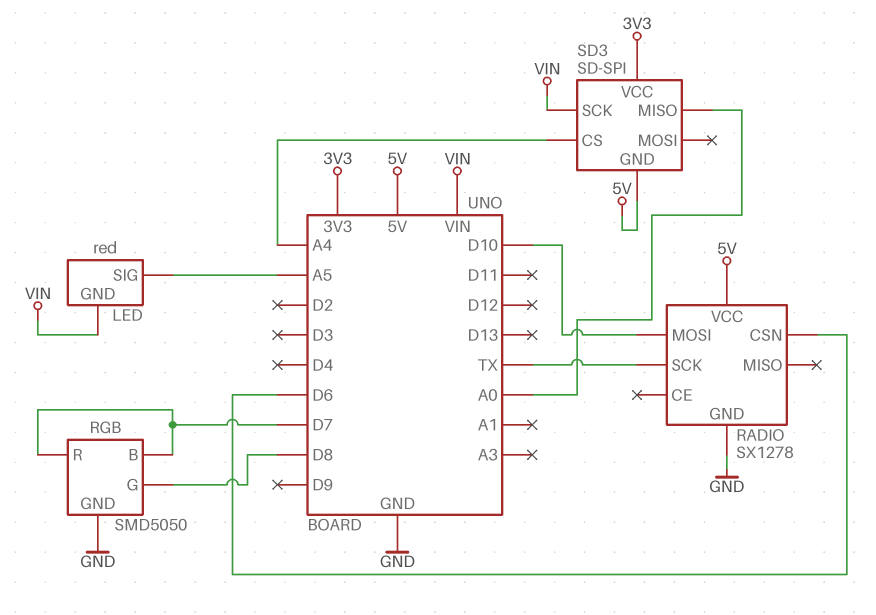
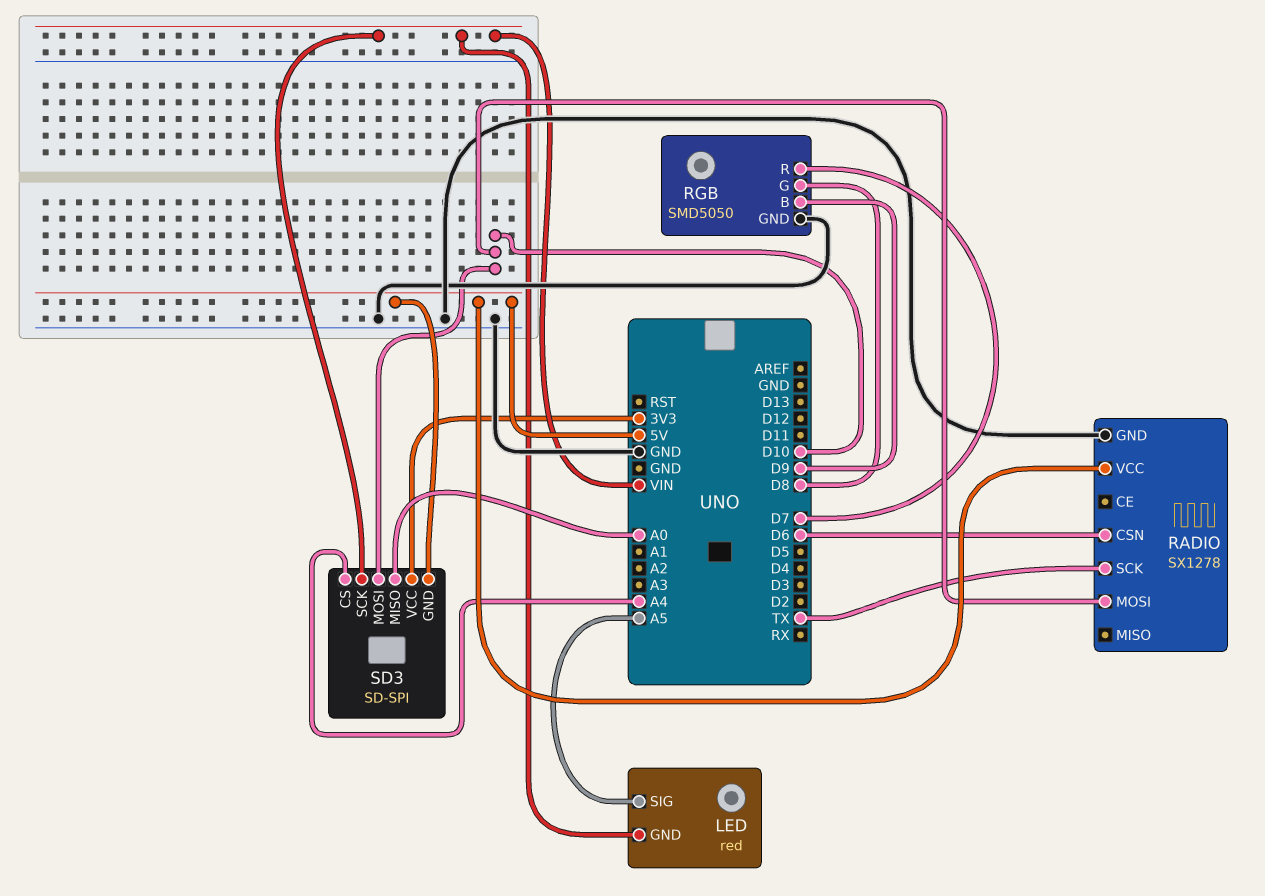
RGB pin B: D7 -> D9
SD3 pin MOSI: none -> D10

